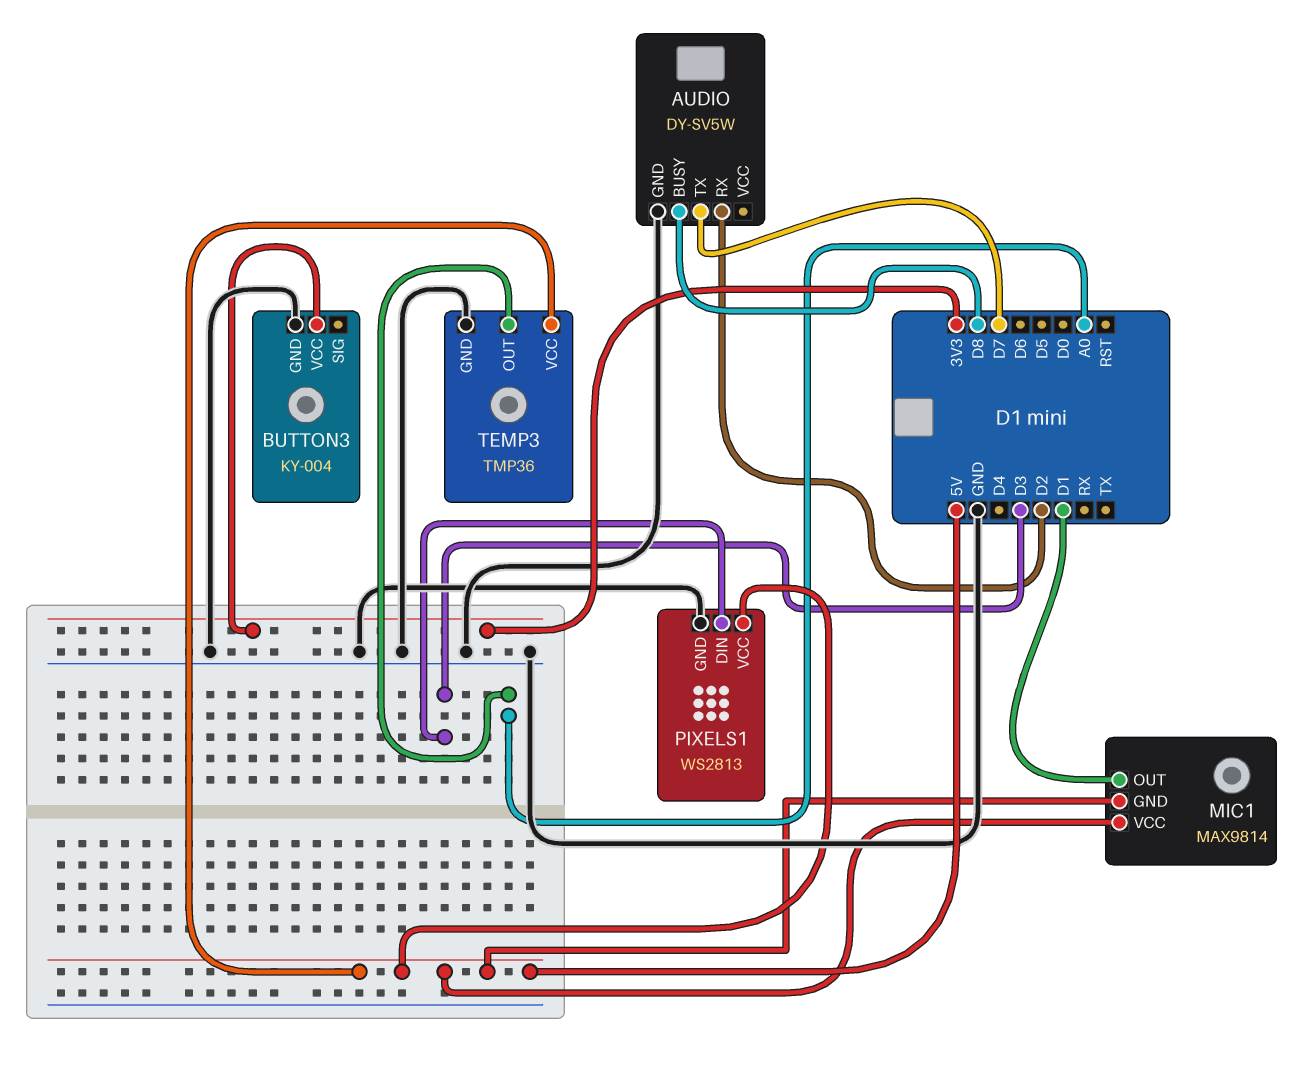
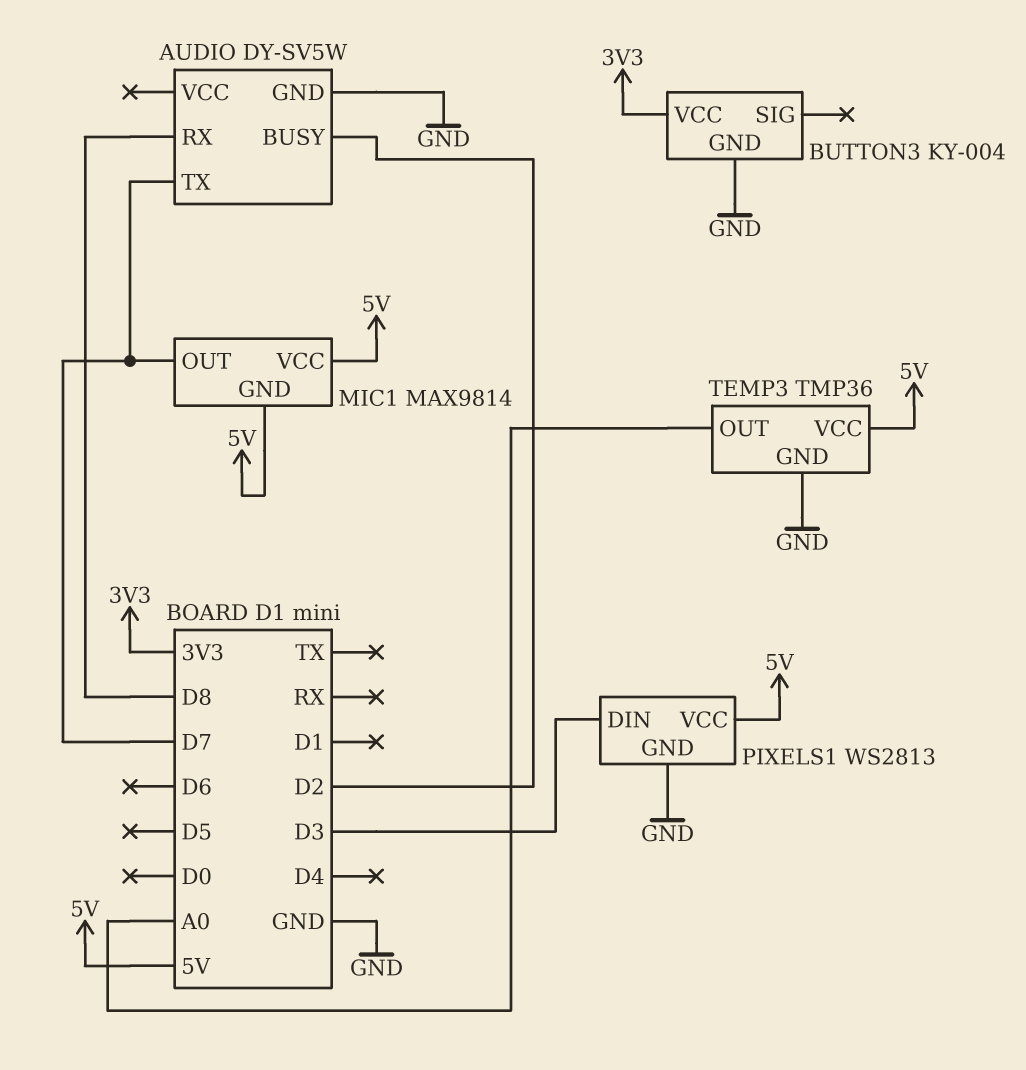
AUDIO pin BUSY: D8 -> D2
AUDIO pin RX: D2 -> D8
MIC1 pin OUT: D1 -> D7

